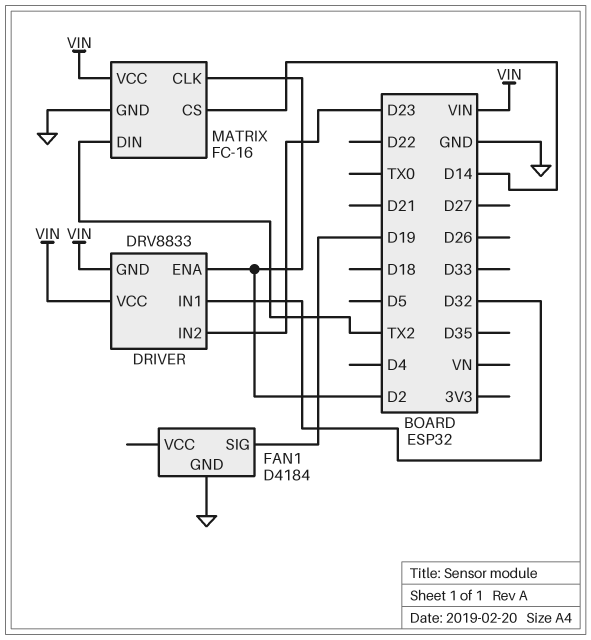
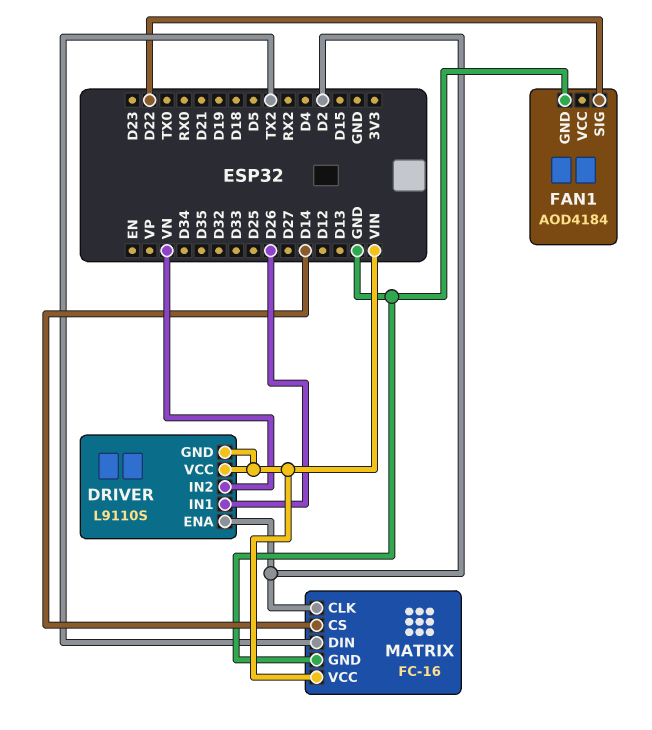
DRIVER: DRV8833 -> L9110S
DRIVER pin IN1: D32 -> D26
DRIVER pin IN2: D23 -> VN
FAN1: D4184 -> AOD4184
FAN1 pin SIG: D19 -> D22

